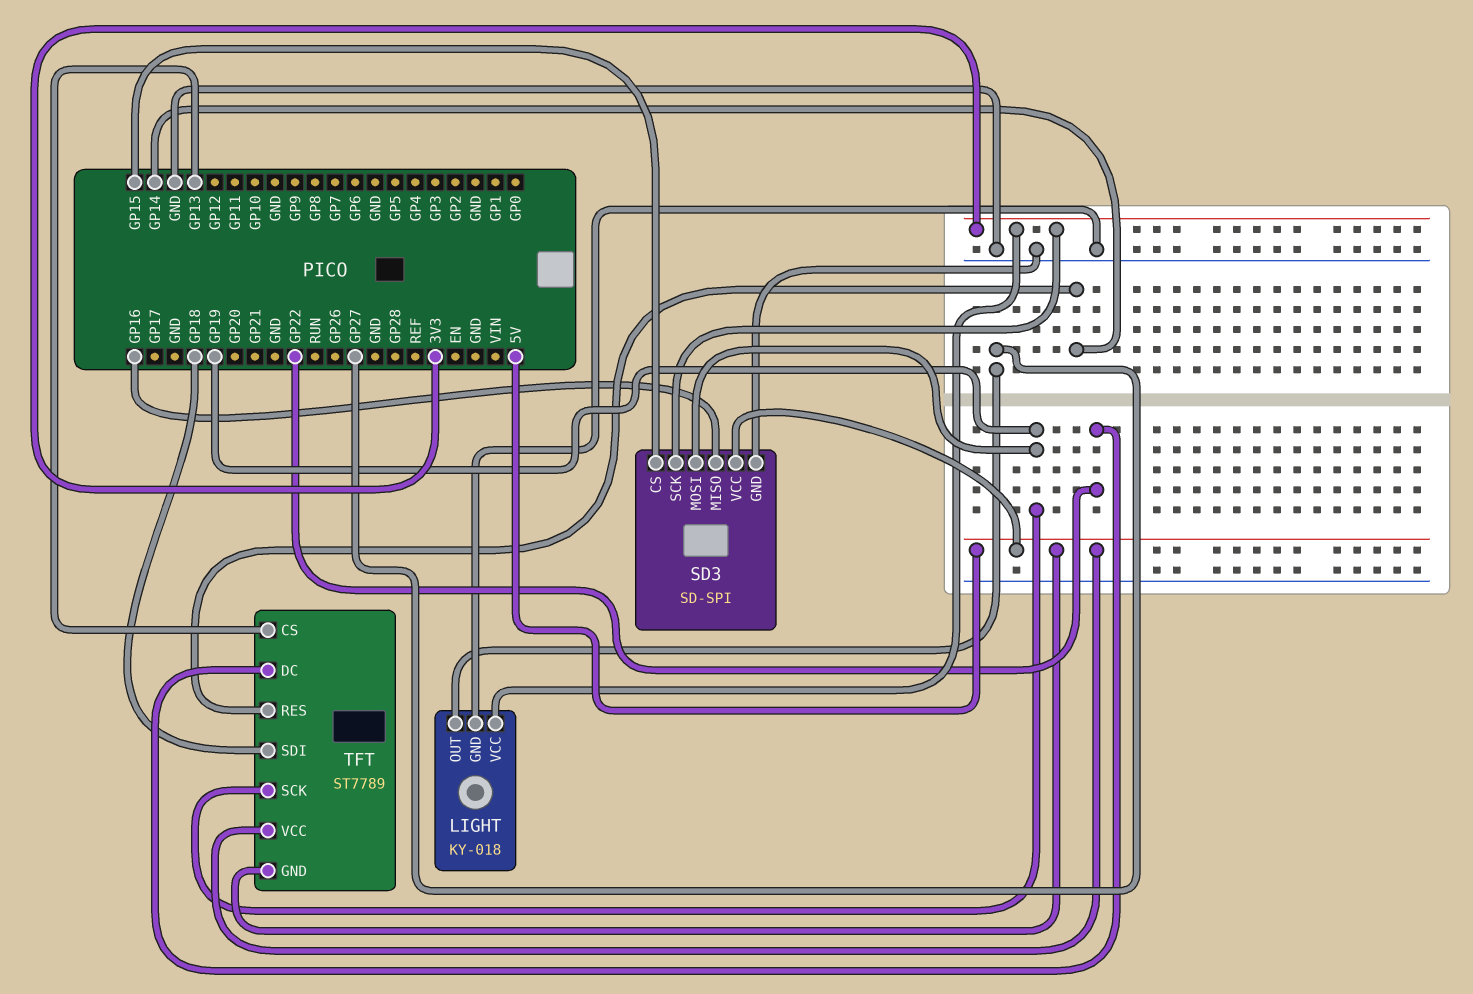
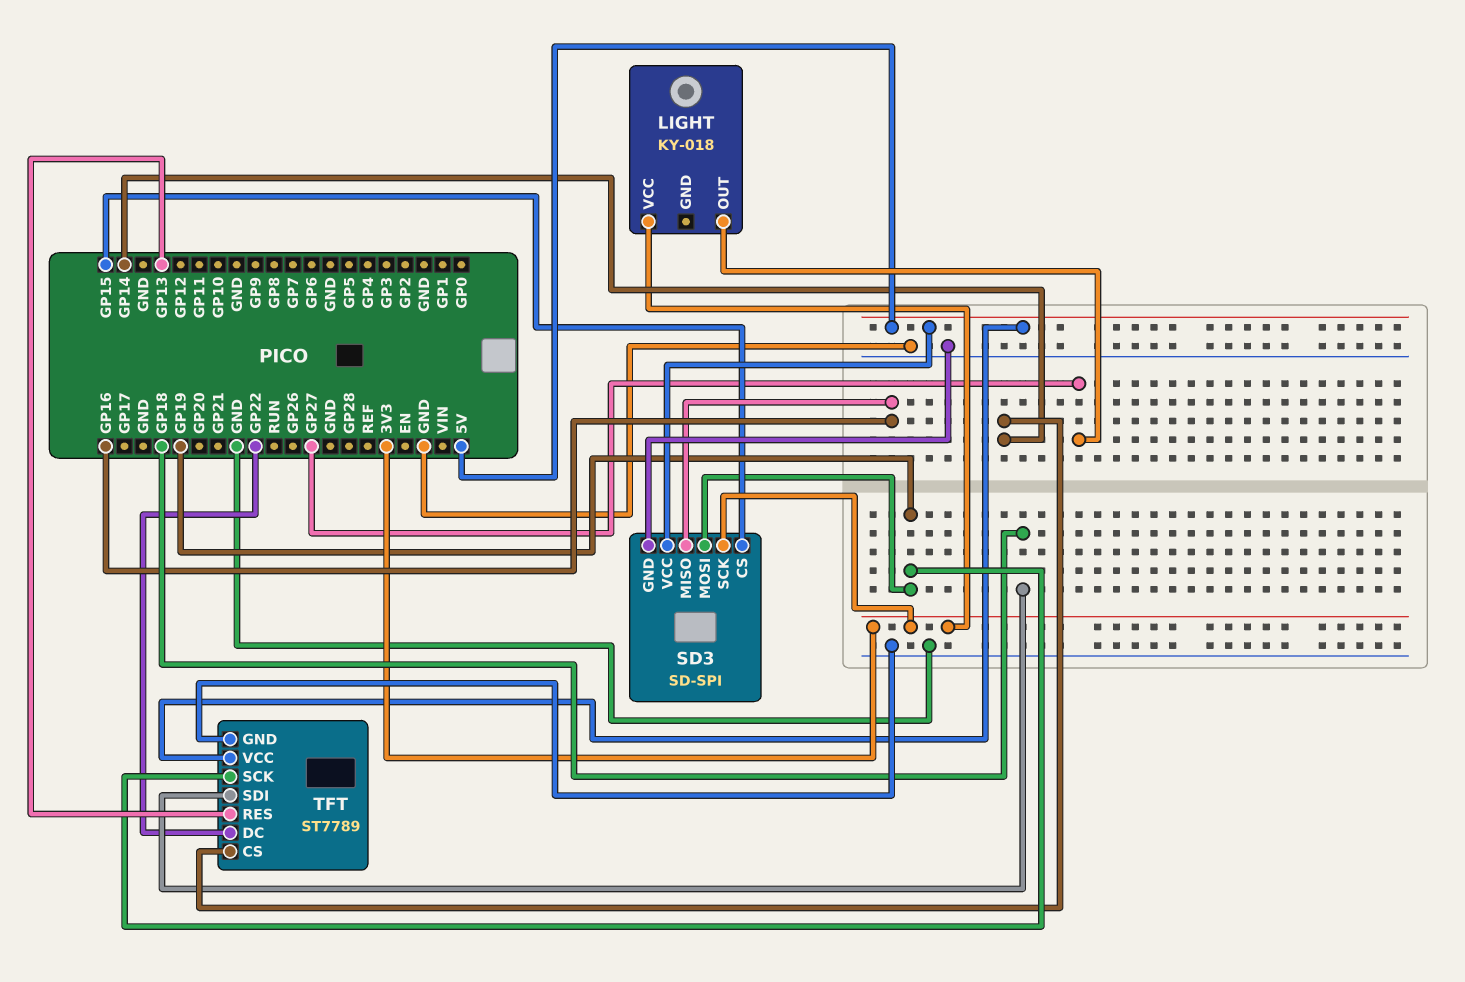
LIGHT pin GND: GND -> none
TFT pin CS: GP13 -> GP14
TFT pin GND: 5V -> GND
TFT pin RES: GP14 -> GP13

